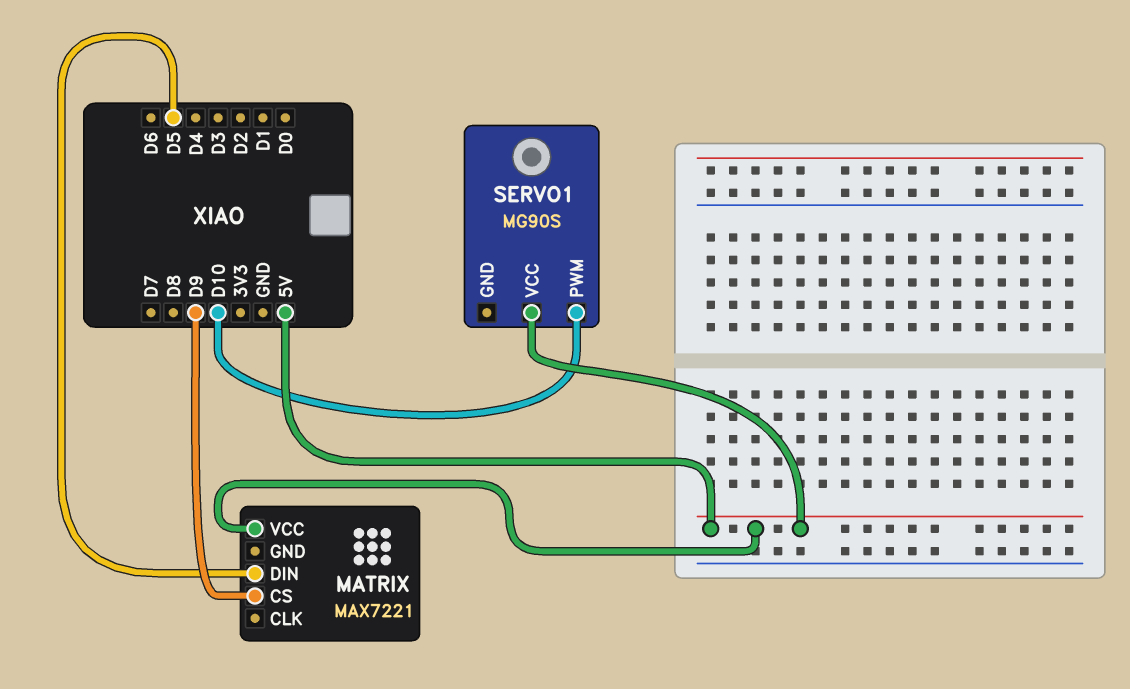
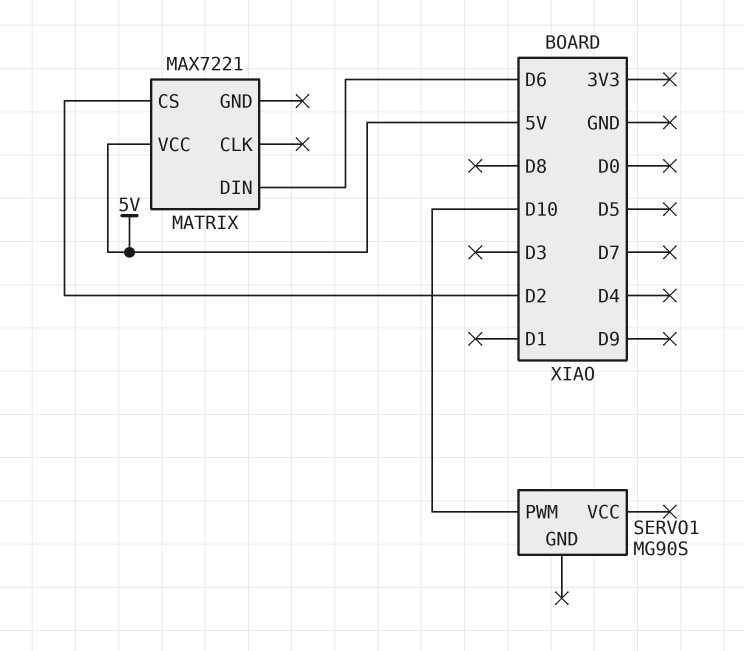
MATRIX pin CS: D9 -> D2
MATRIX pin DIN: D5 -> D6
SERVO1 pin VCC: 5V -> none

